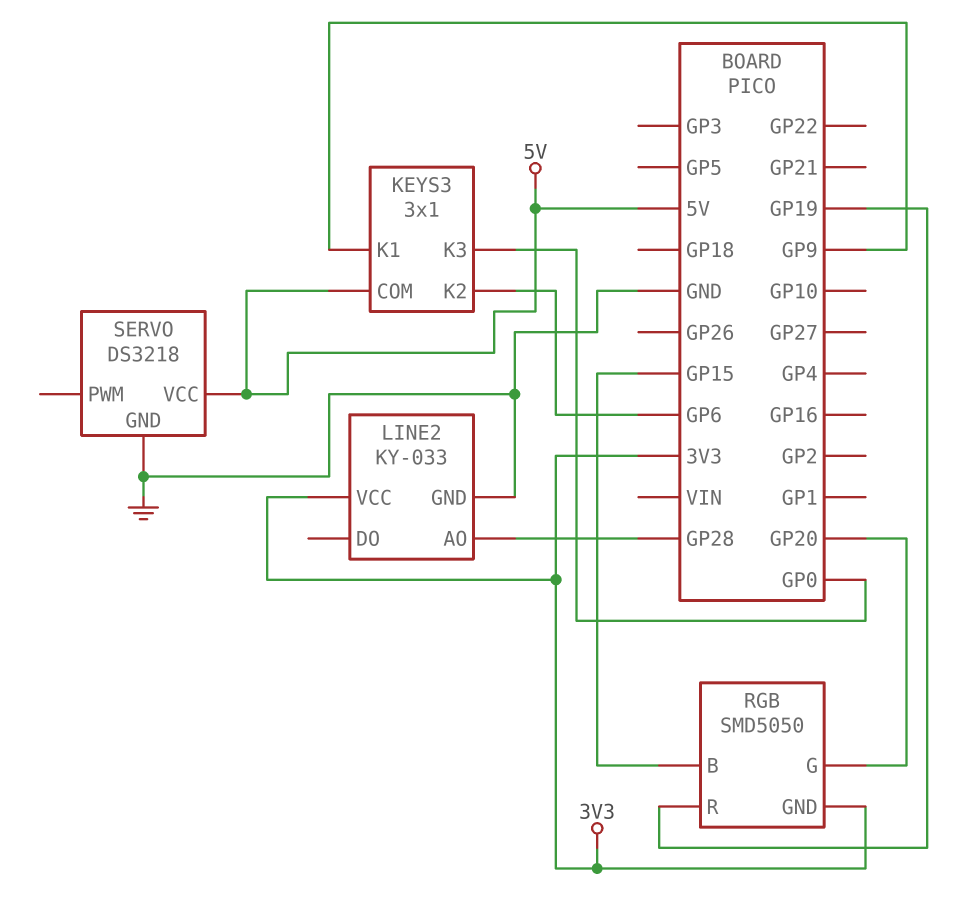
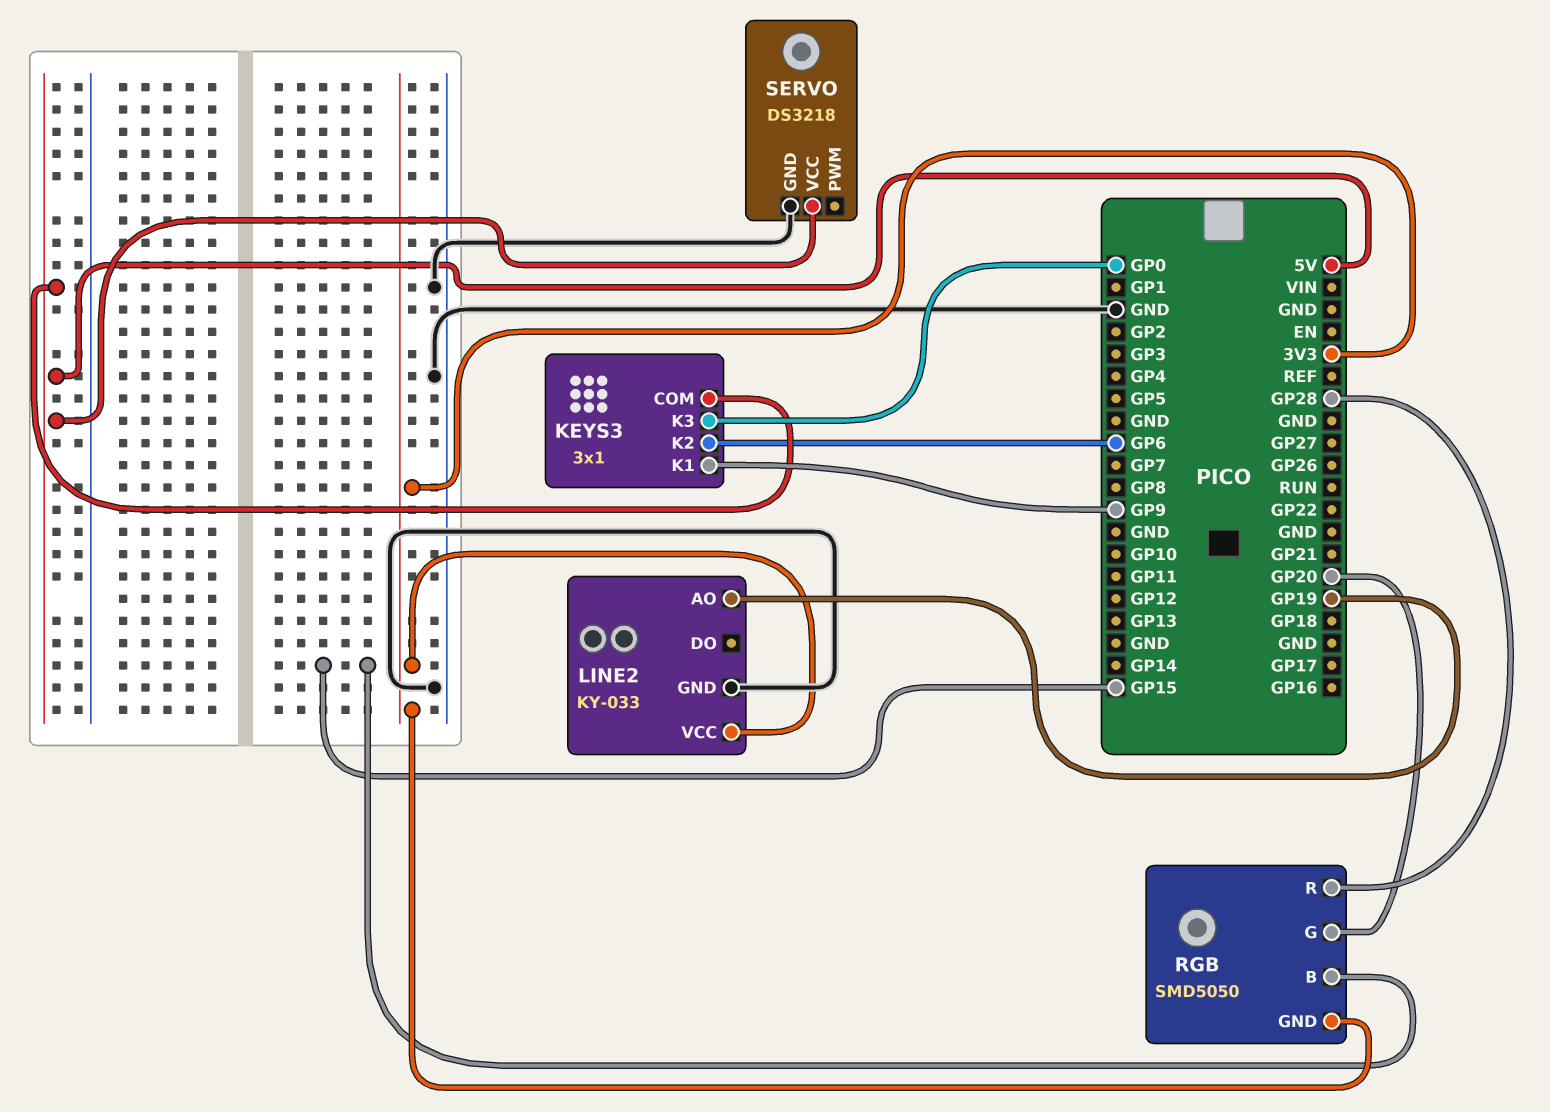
LINE2 pin AO: GP28 -> GP19
RGB pin R: GP19 -> GP28

